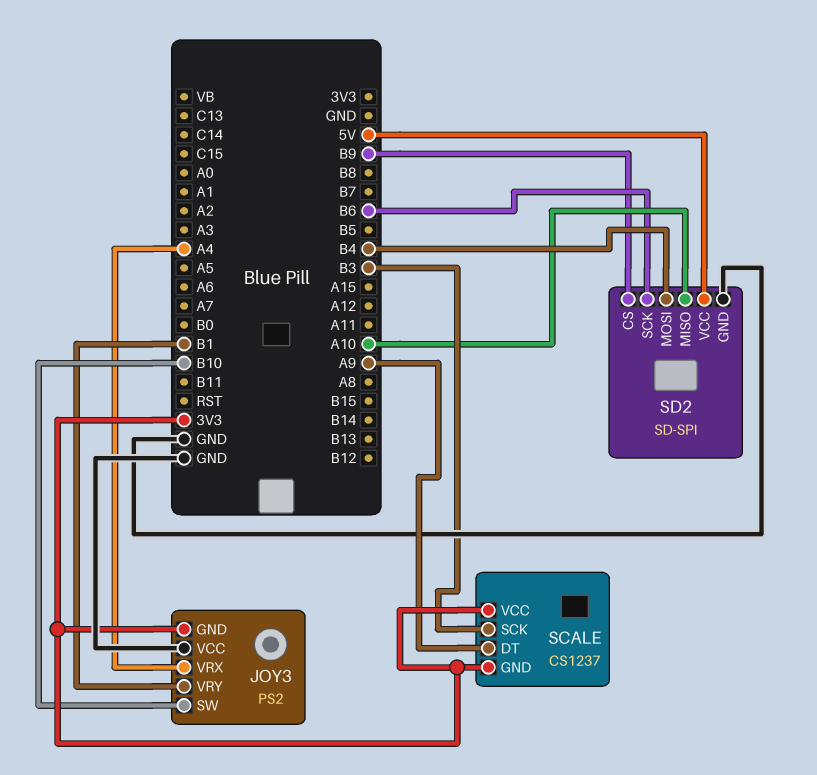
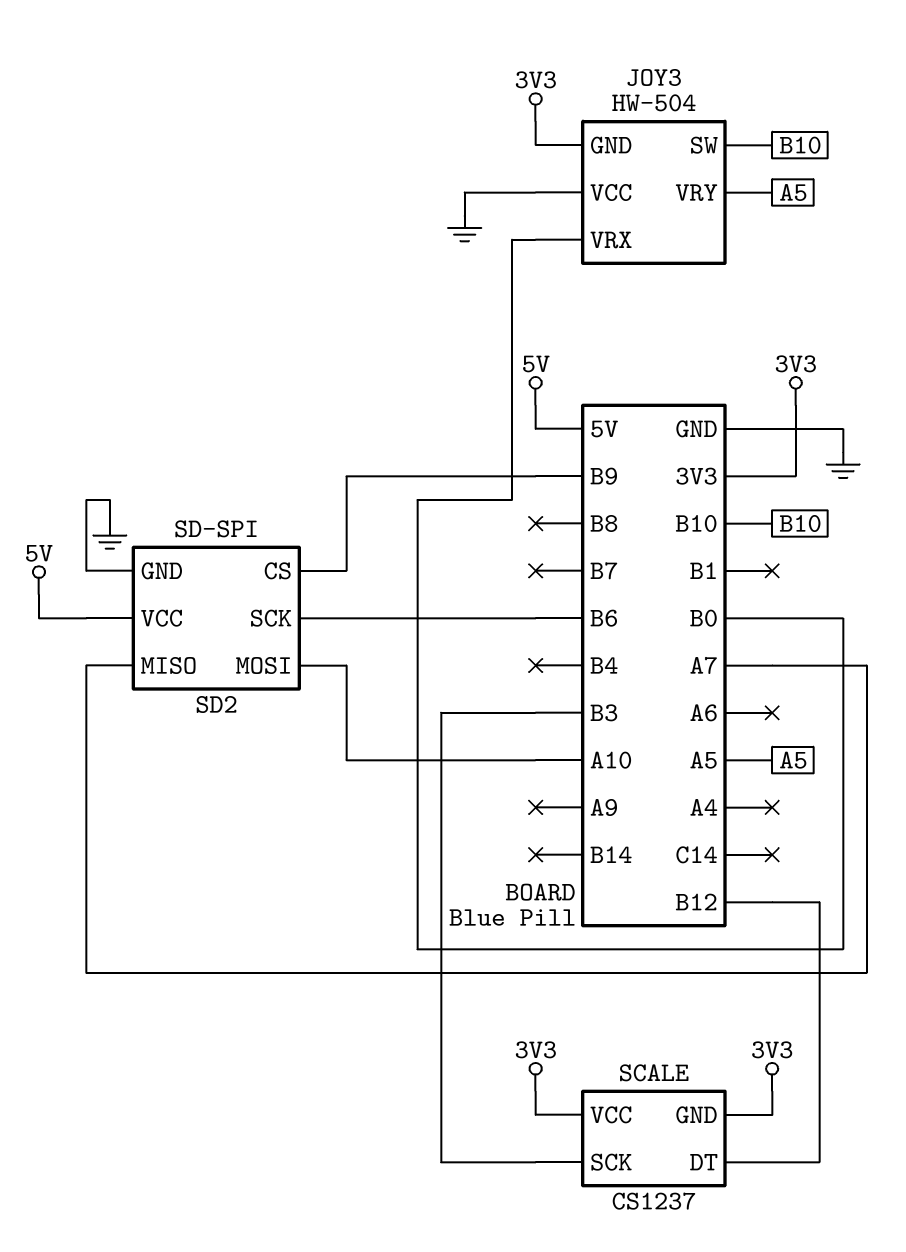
JOY3: PS2 -> HW-504
JOY3 pin VRX: A4 -> B0
JOY3 pin VRY: B1 -> A5
SCALE pin DT: A9 -> B12
SD2 pin MISO: A10 -> A7
SD2 pin MOSI: B4 -> A10

